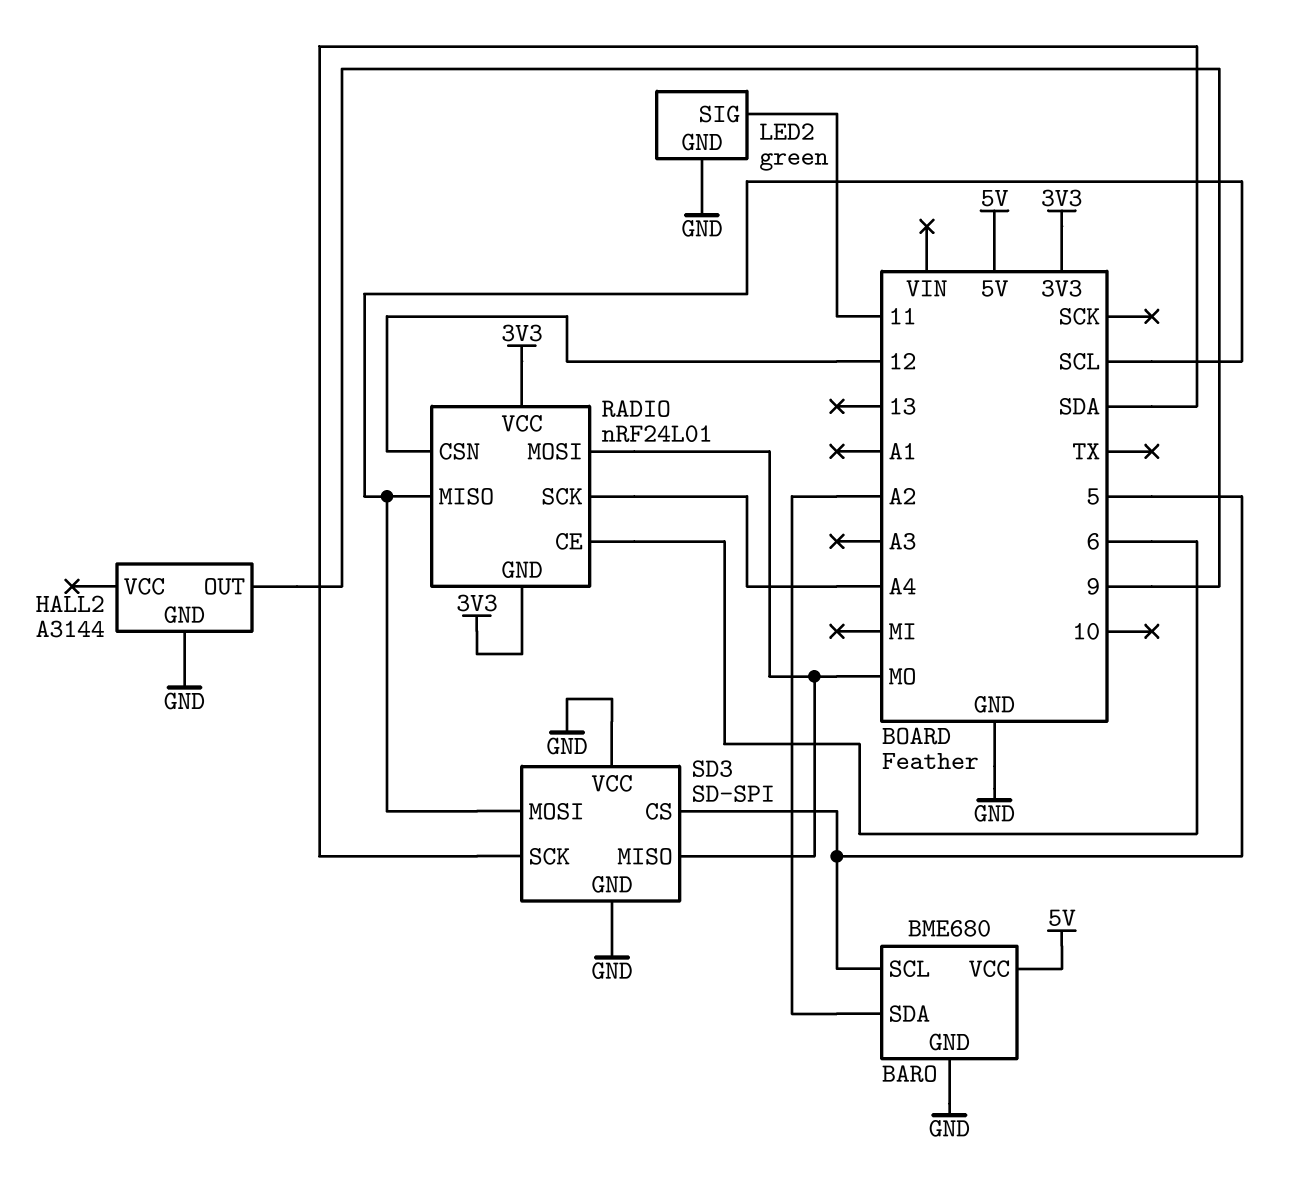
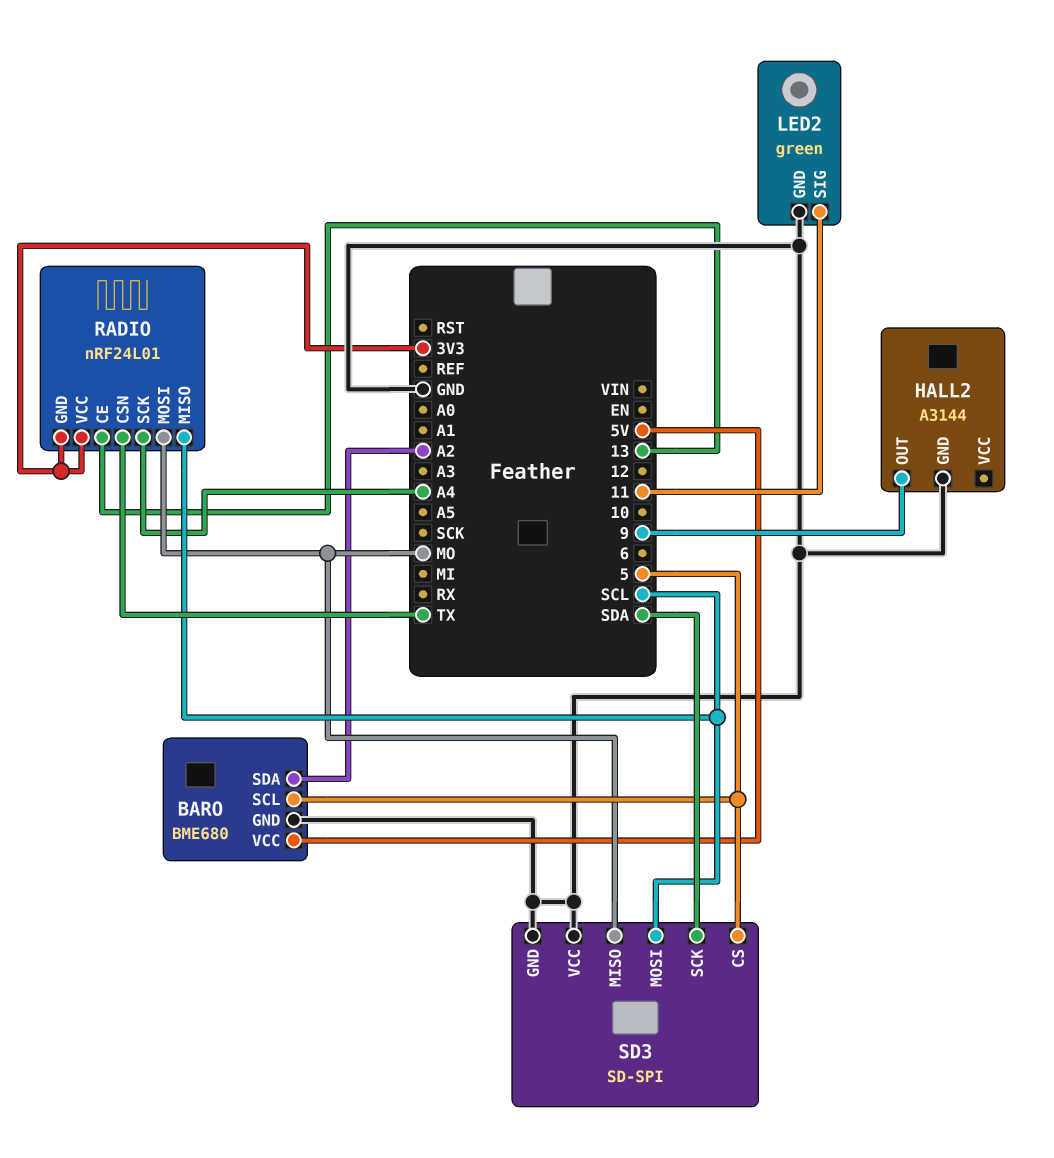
RADIO pin CE: 6 -> 13
RADIO pin CSN: 12 -> TX

